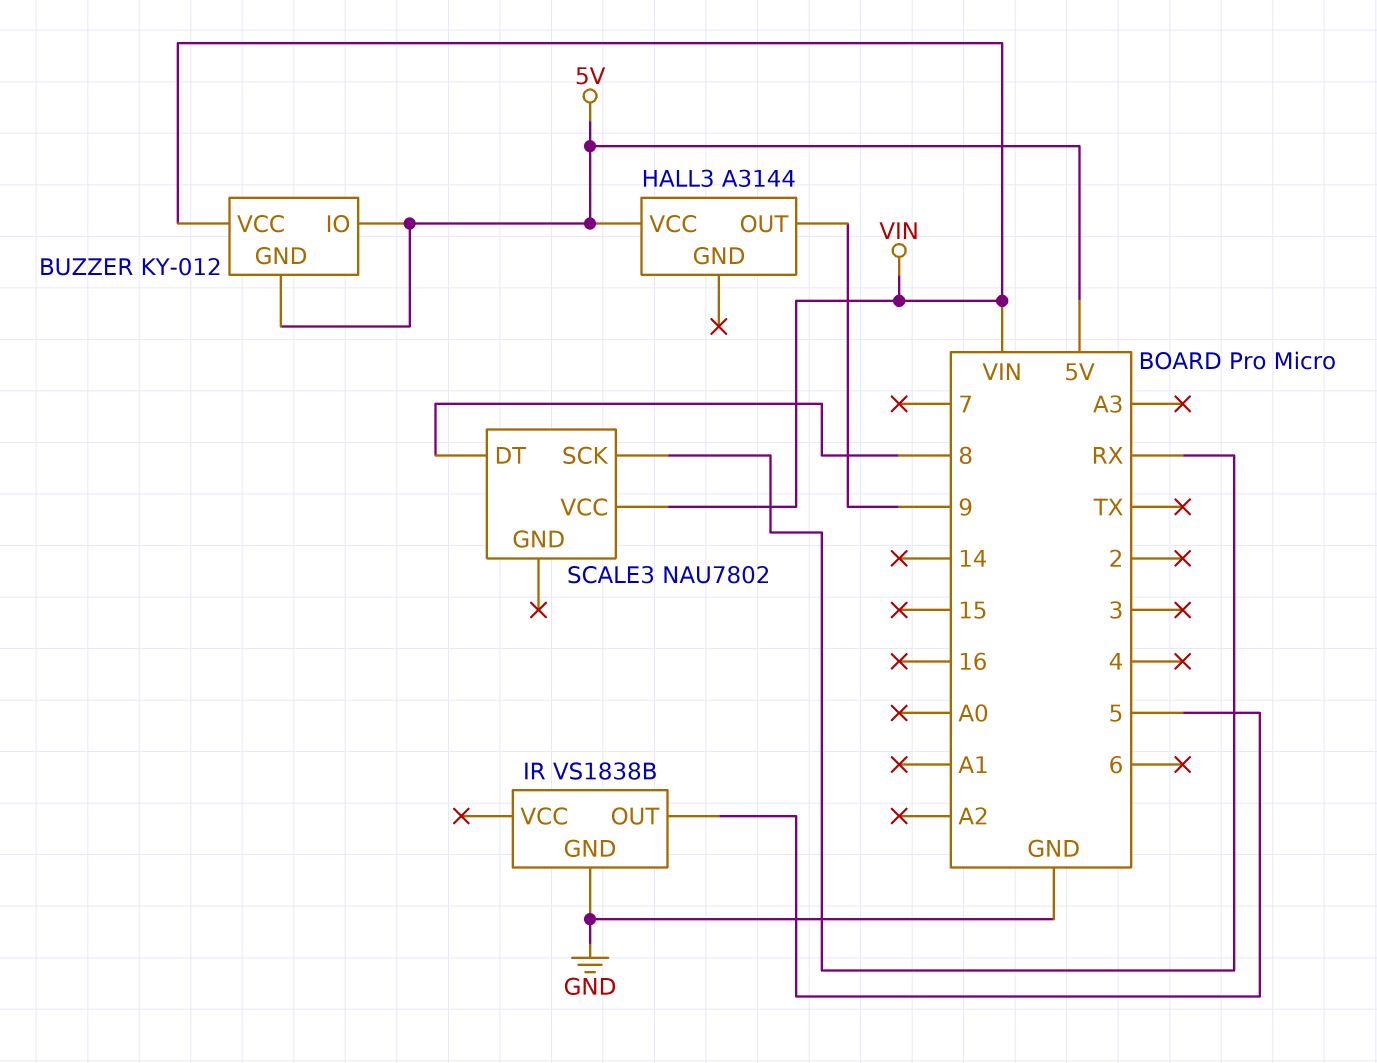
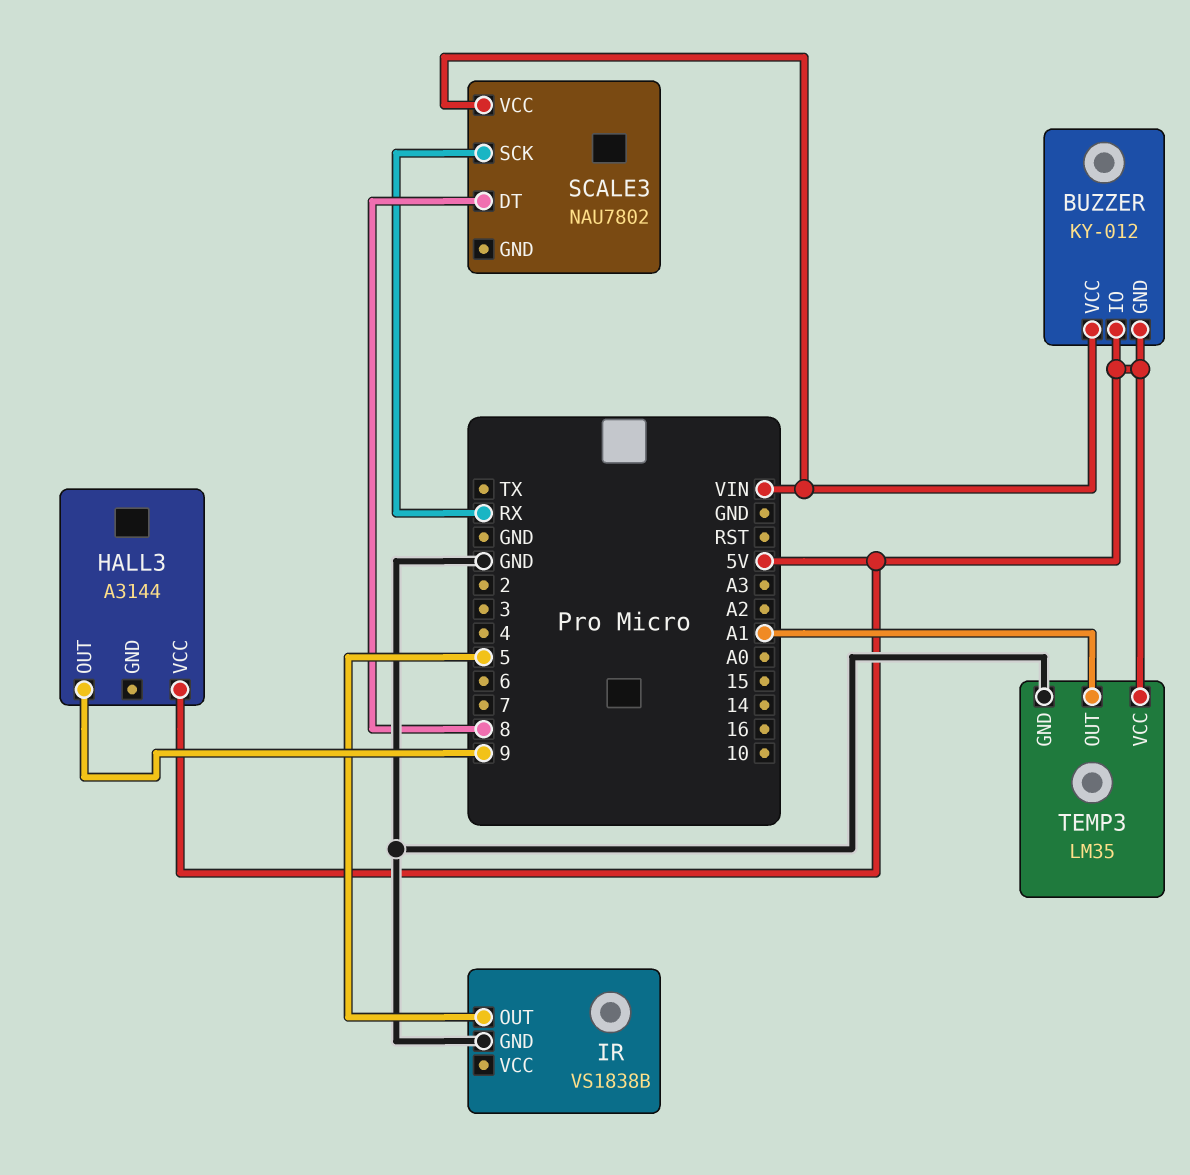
TEMP3: none -> LM35
TEMP3 pin GND: none -> GND
TEMP3 pin OUT: none -> A1
TEMP3 pin VCC: none -> 5V

